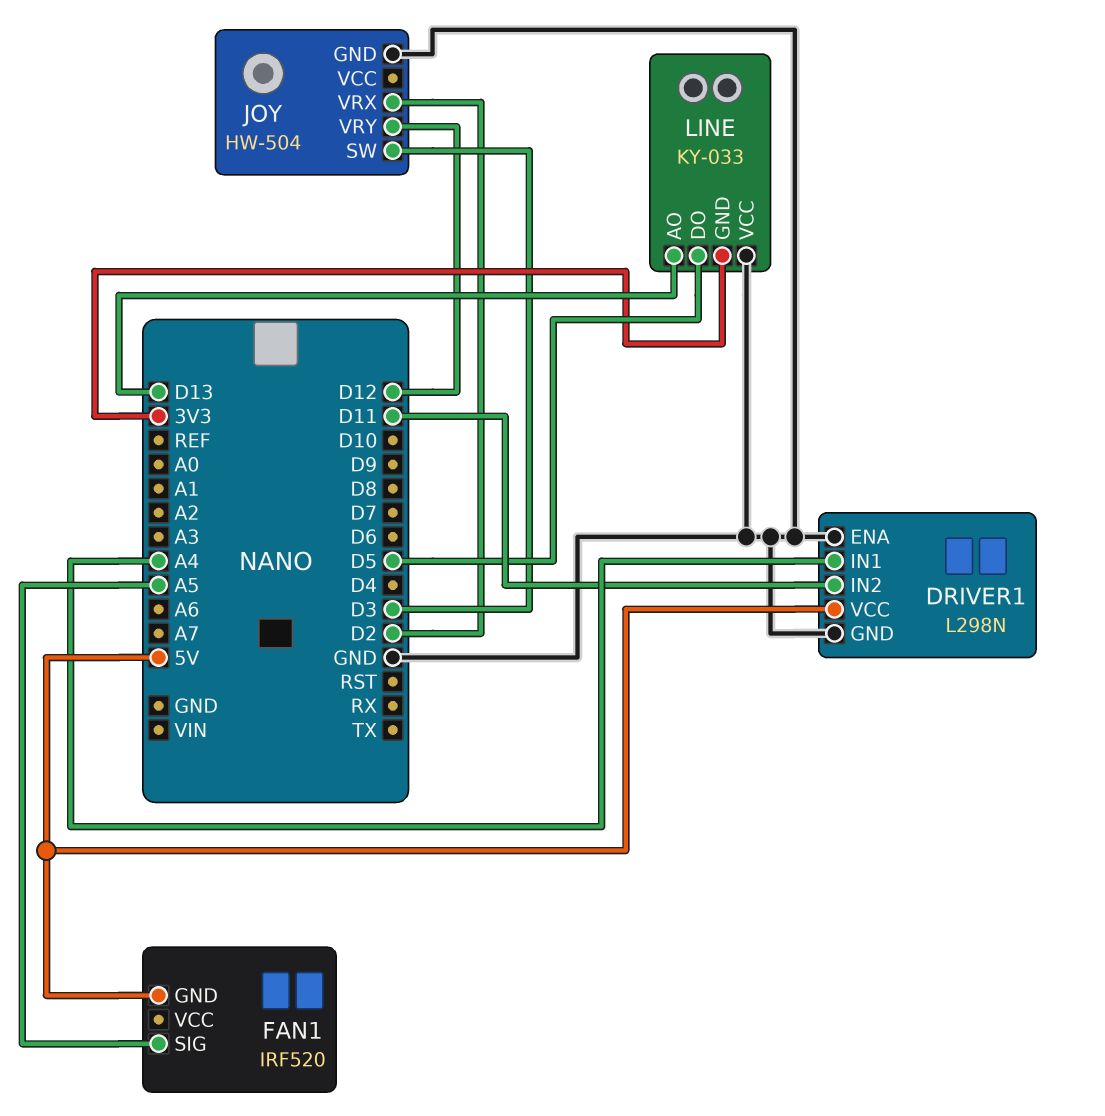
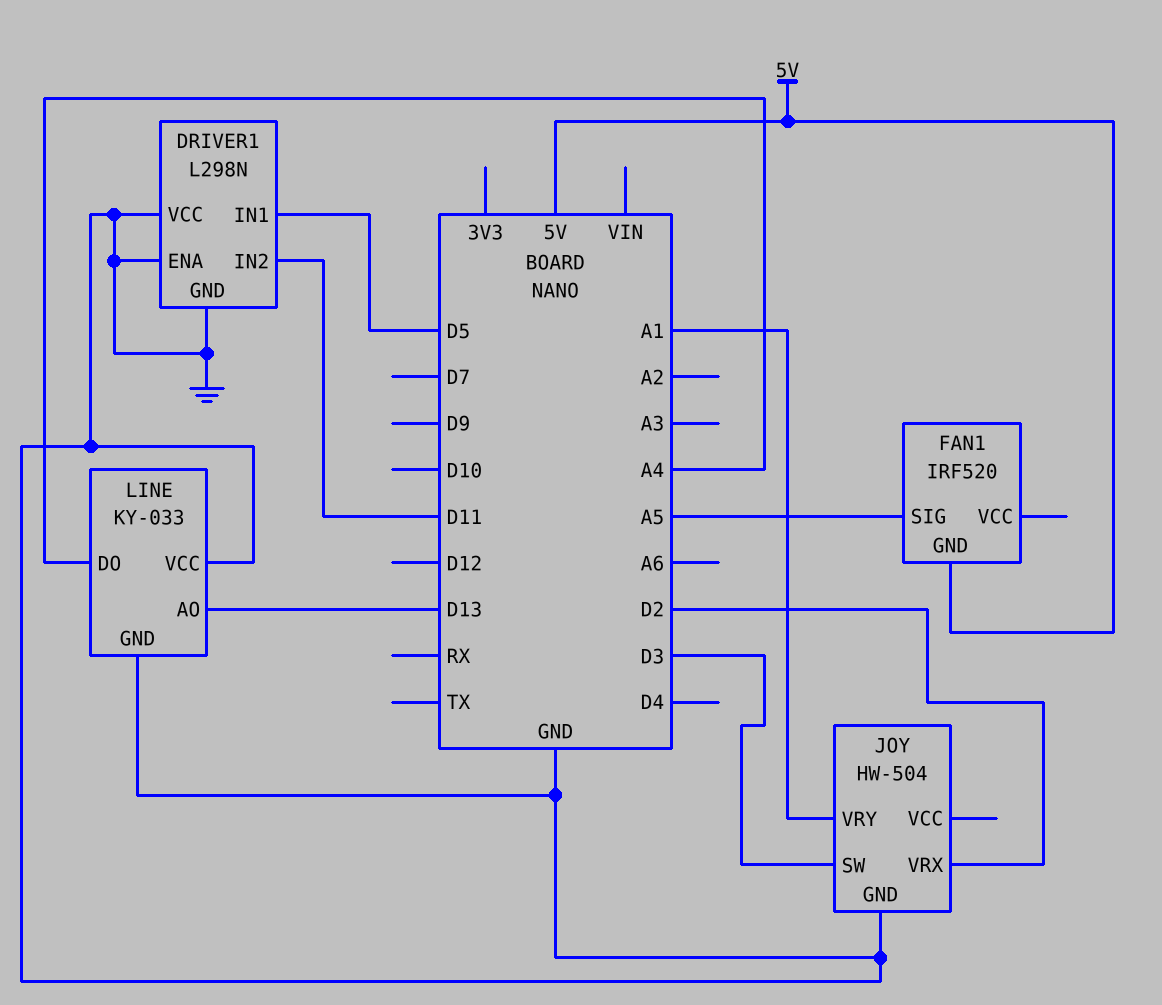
DRIVER1 pin IN1: A4 -> D5
DRIVER1 pin VCC: 5V -> GND
JOY pin VRY: D12 -> A1
LINE pin DO: D5 -> A4
LINE pin GND: 3V3 -> GND

